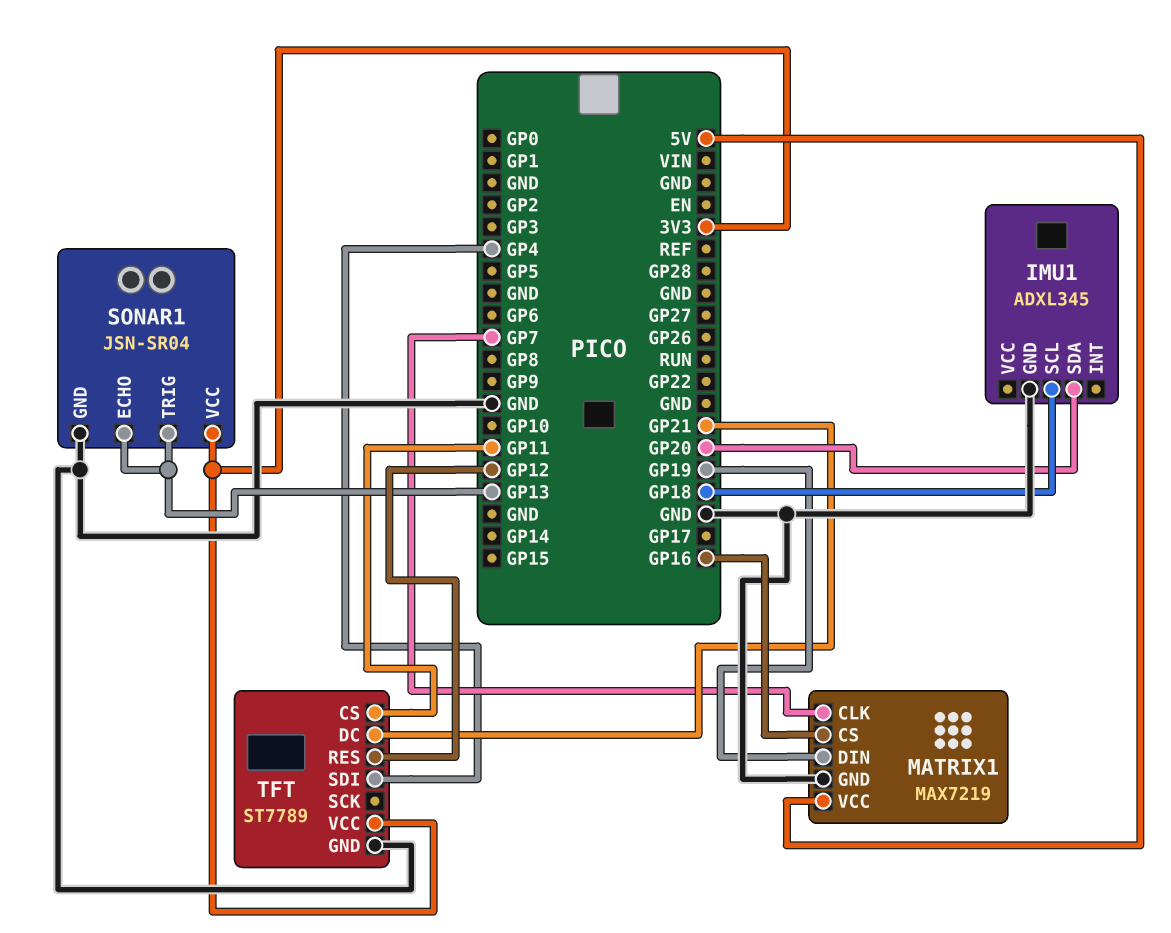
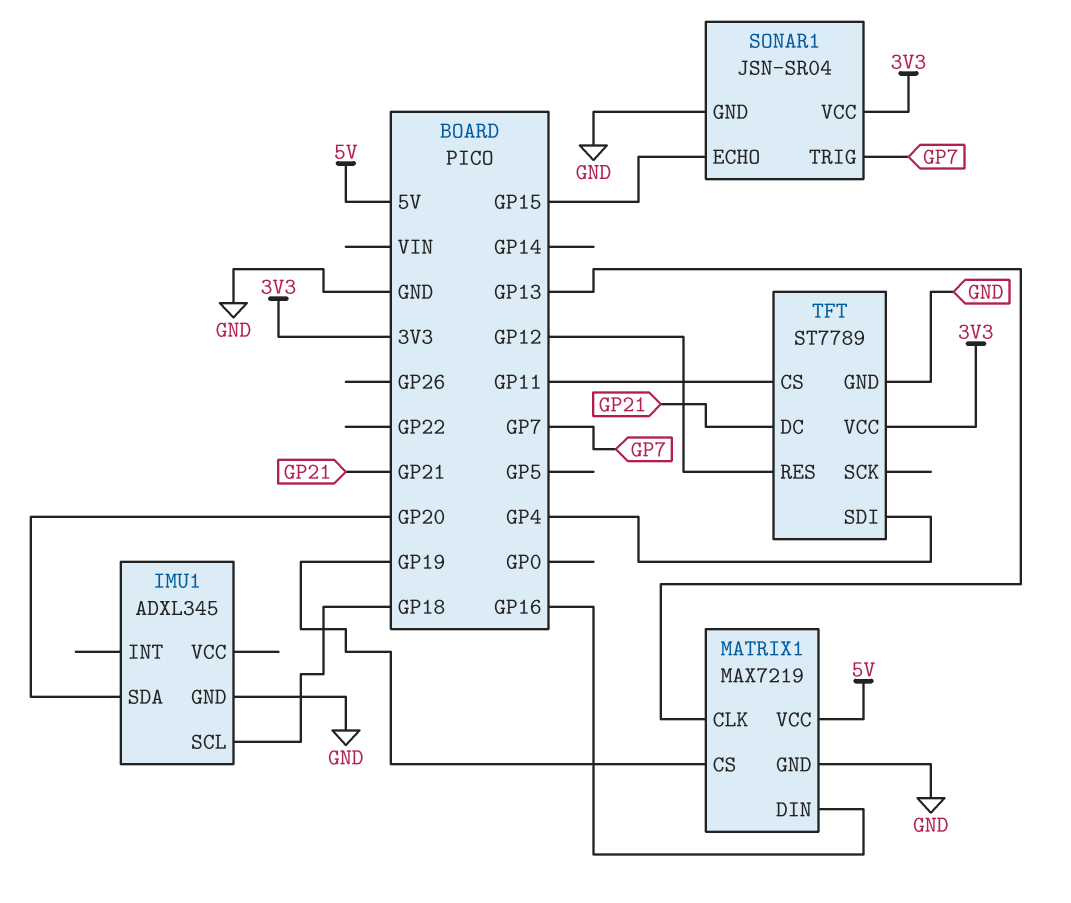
MATRIX1 pin CLK: GP7 -> GP13
MATRIX1 pin CS: GP16 -> GP19
MATRIX1 pin DIN: GP19 -> GP16
SONAR1 pin ECHO: GP13 -> GP15
SONAR1 pin TRIG: GP13 -> GP7

